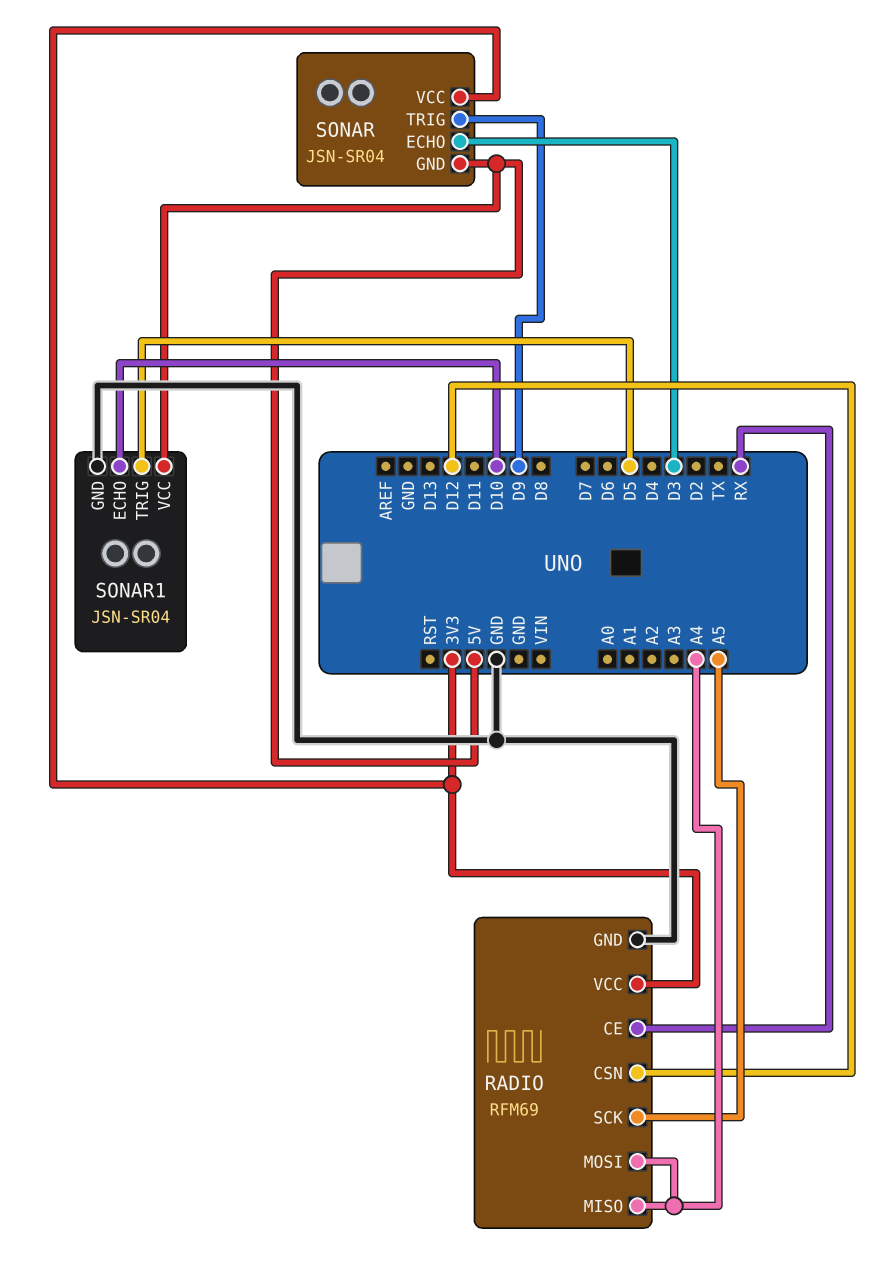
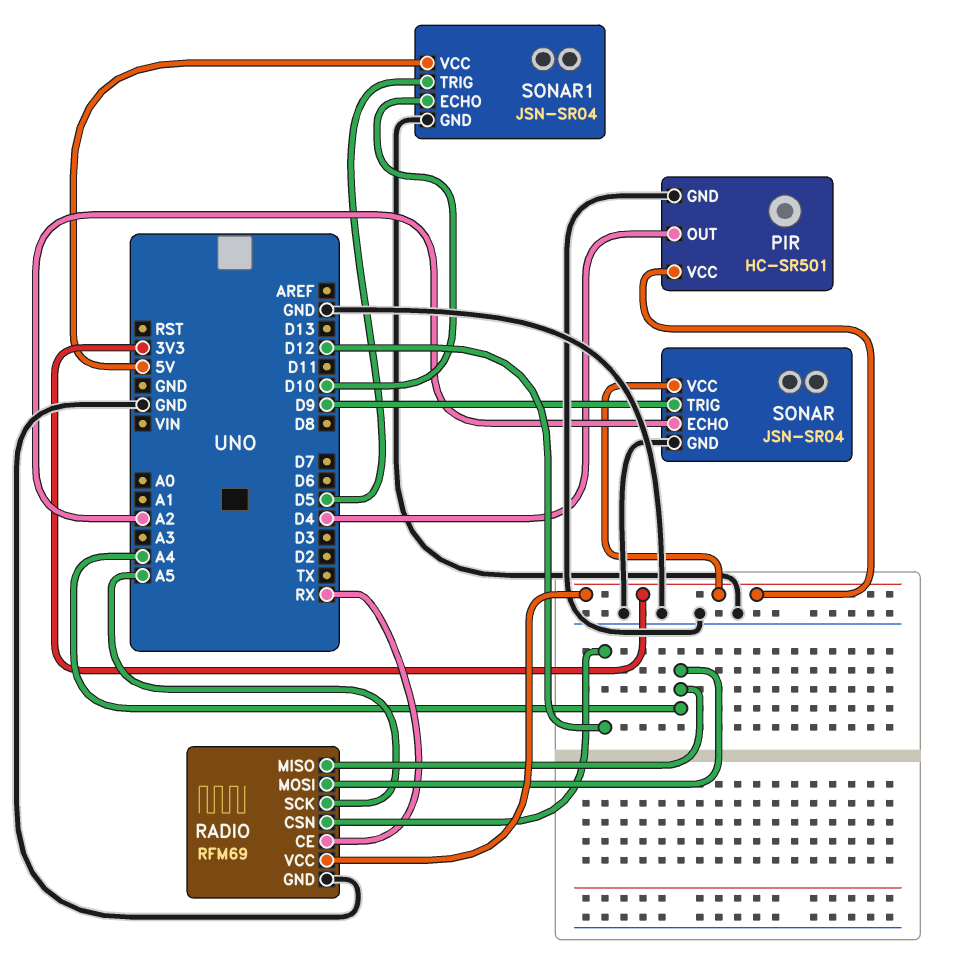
PIR: none -> HC-SR501
PIR pin GND: none -> GND
PIR pin OUT: none -> D4
PIR pin VCC: none -> 3V3
SONAR pin ECHO: D3 -> A2
SONAR pin GND: 5V -> GND

